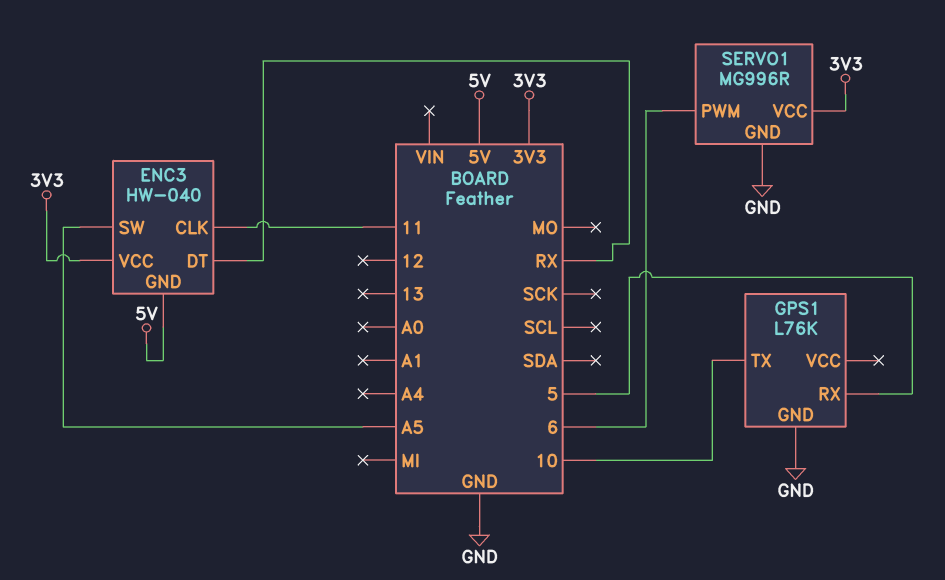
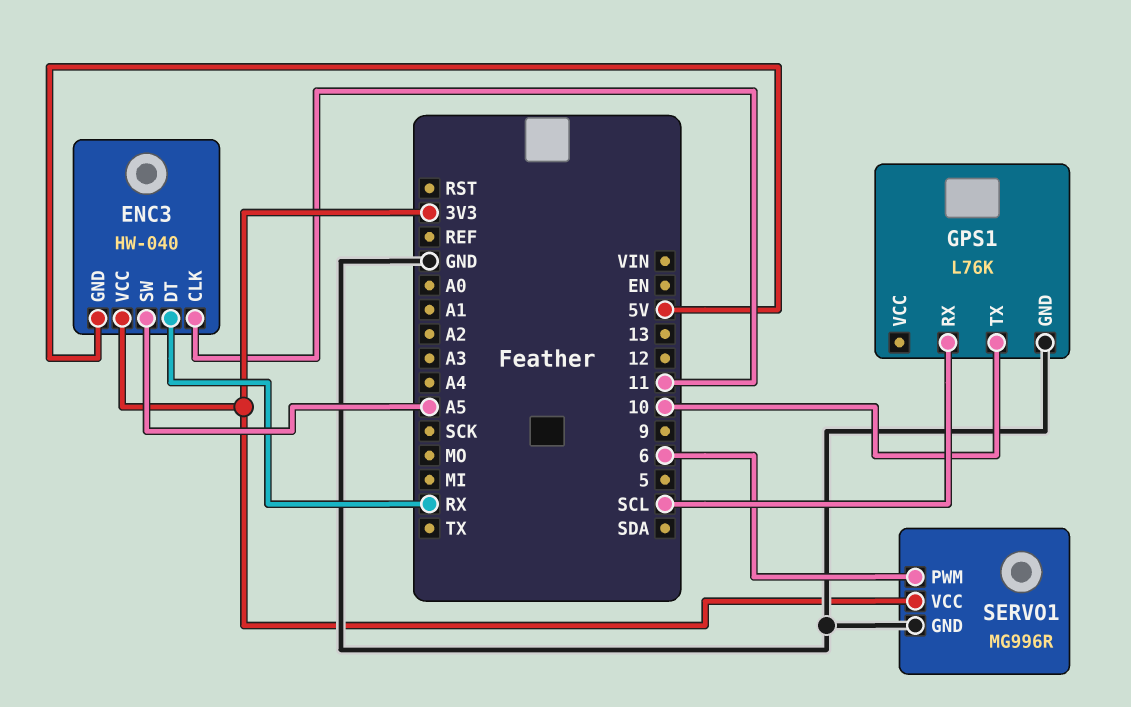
GPS1 pin RX: 5 -> SCL

